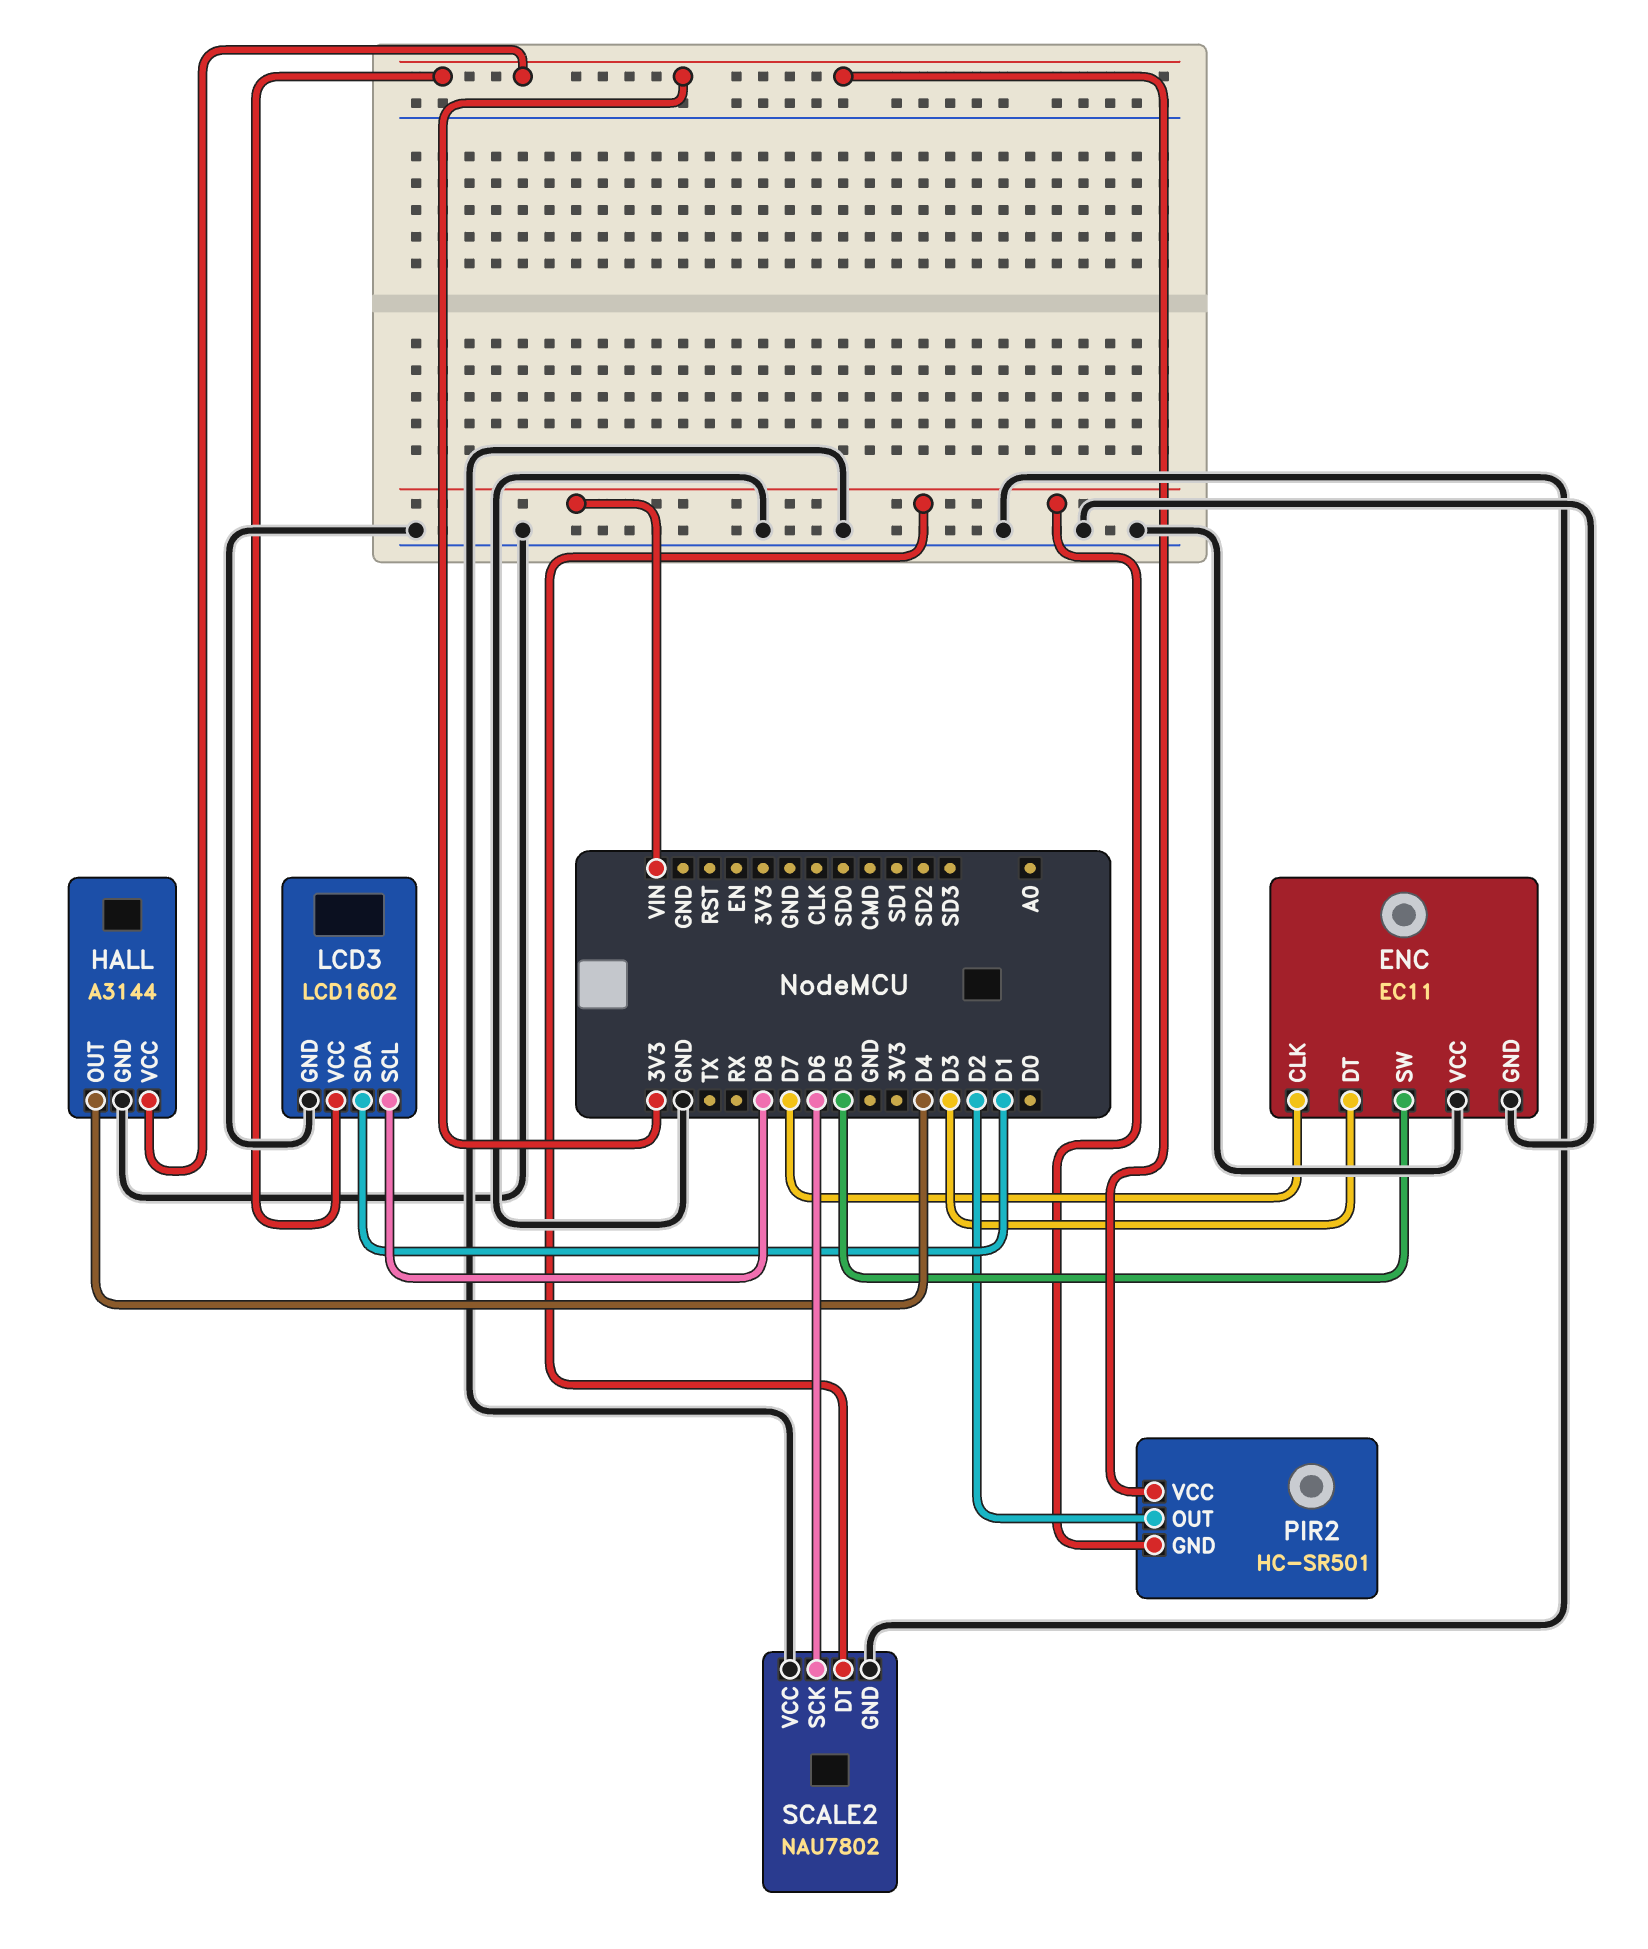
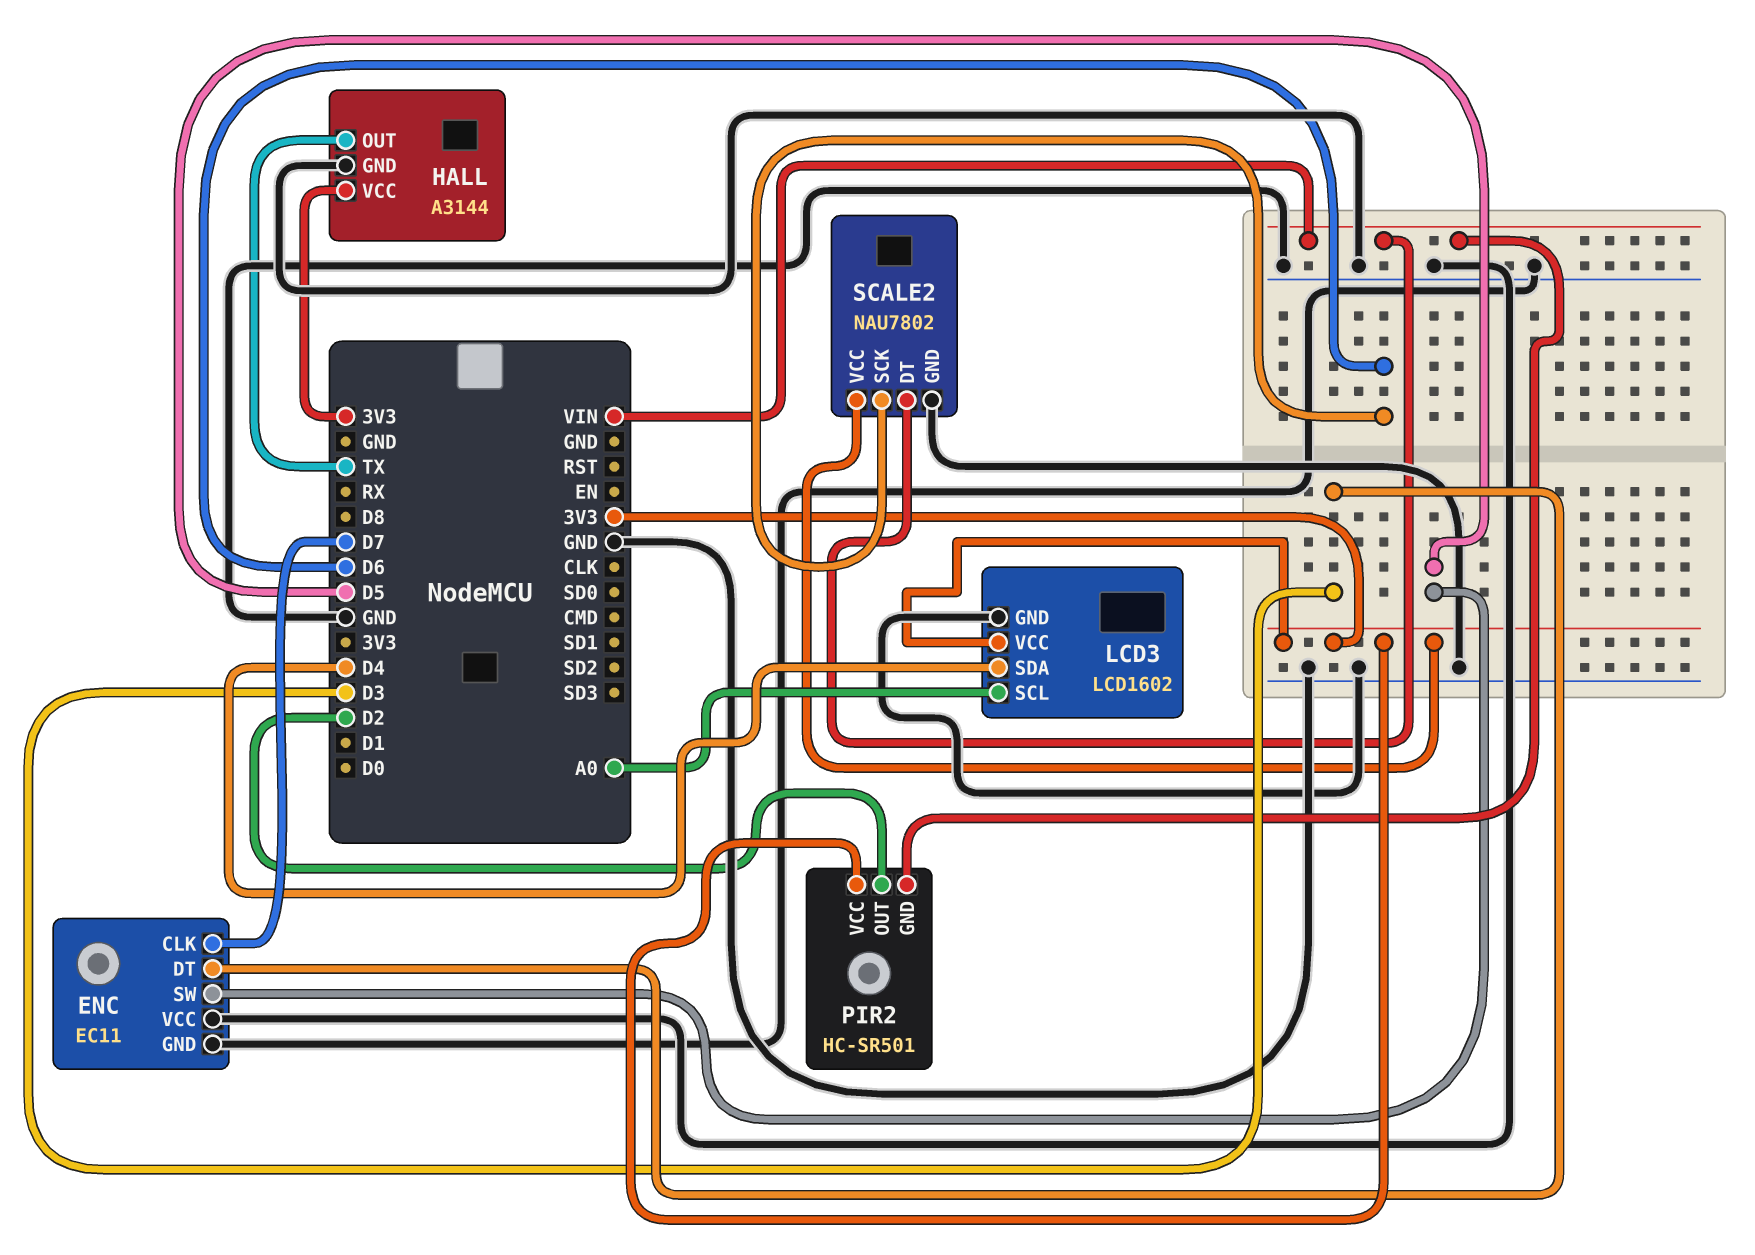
HALL pin OUT: D4 -> TX
LCD3 pin SCL: D8 -> A0
LCD3 pin SDA: D1 -> D4
SCALE2 pin VCC: GND -> 3V3

